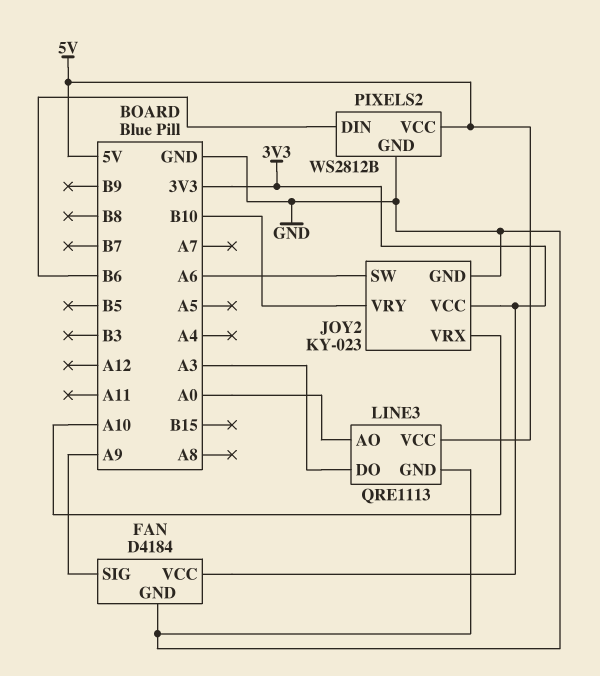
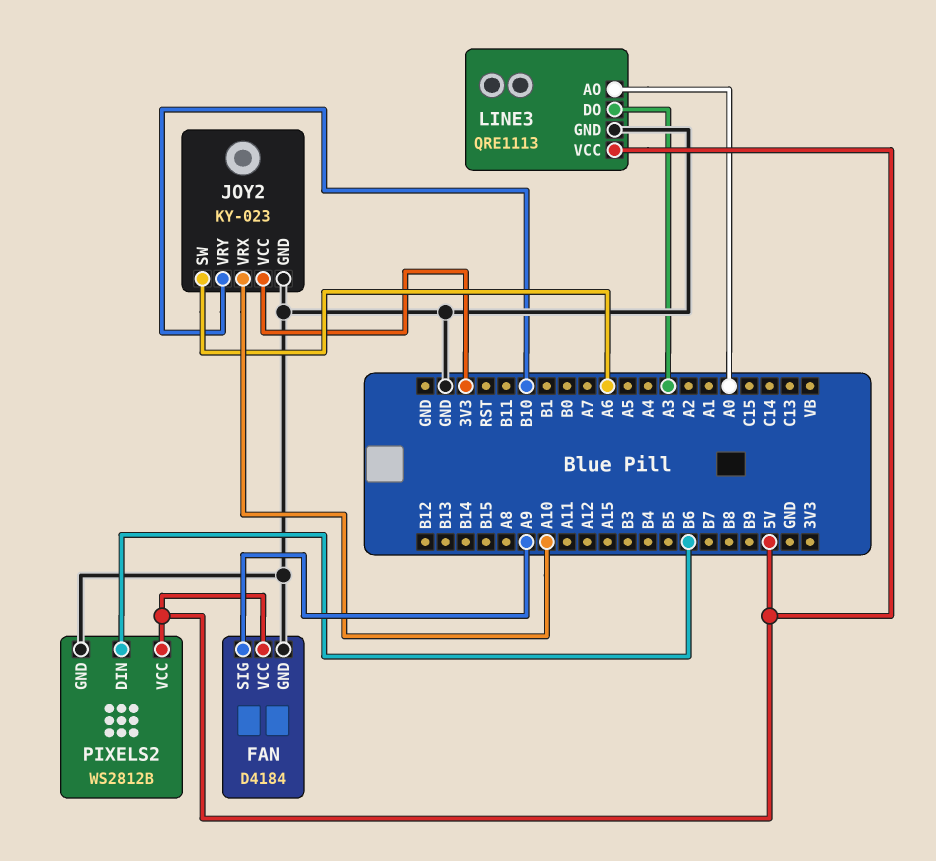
FAN pin VCC: 3V3 -> 5V

